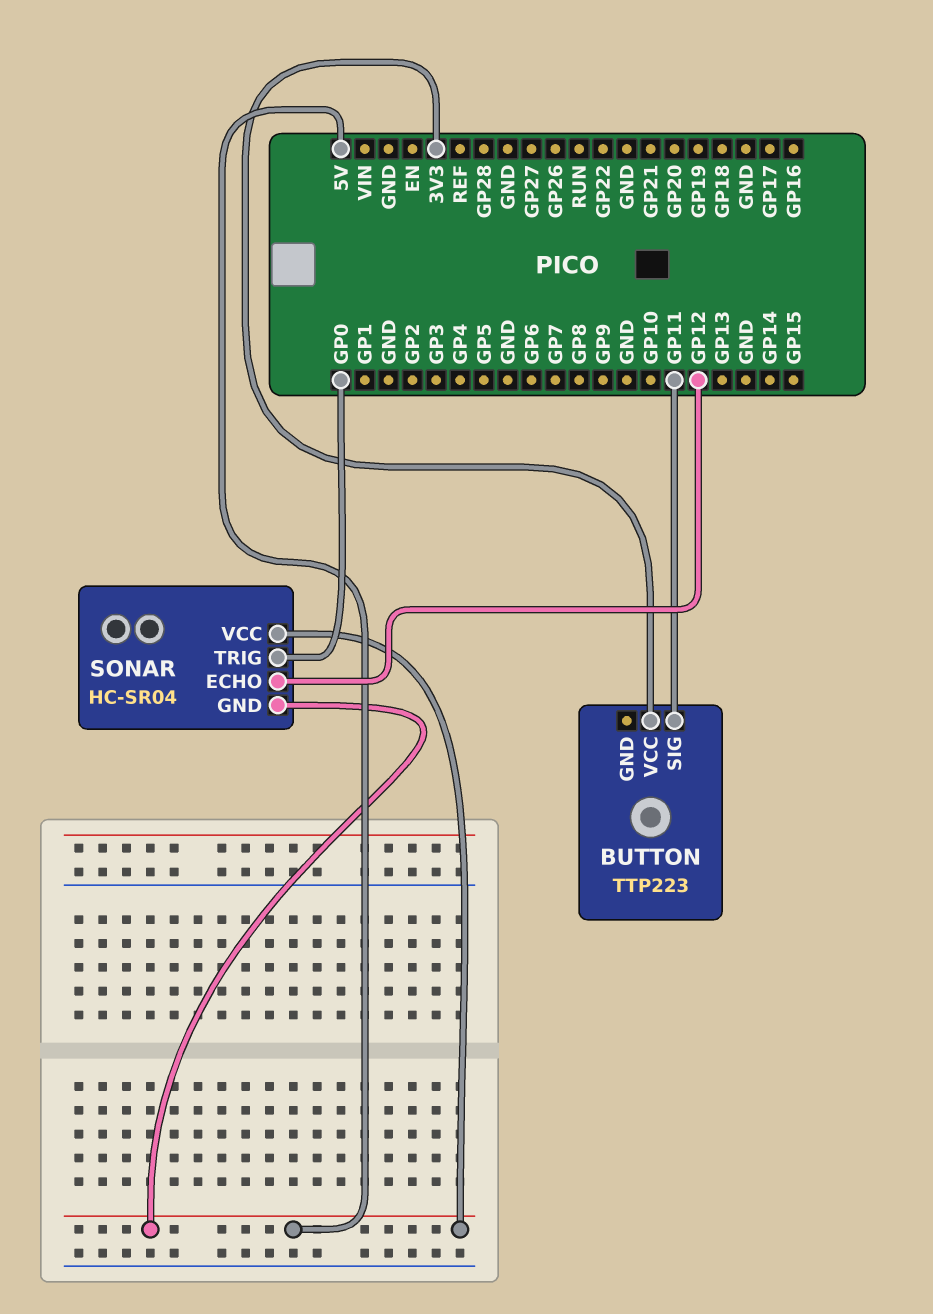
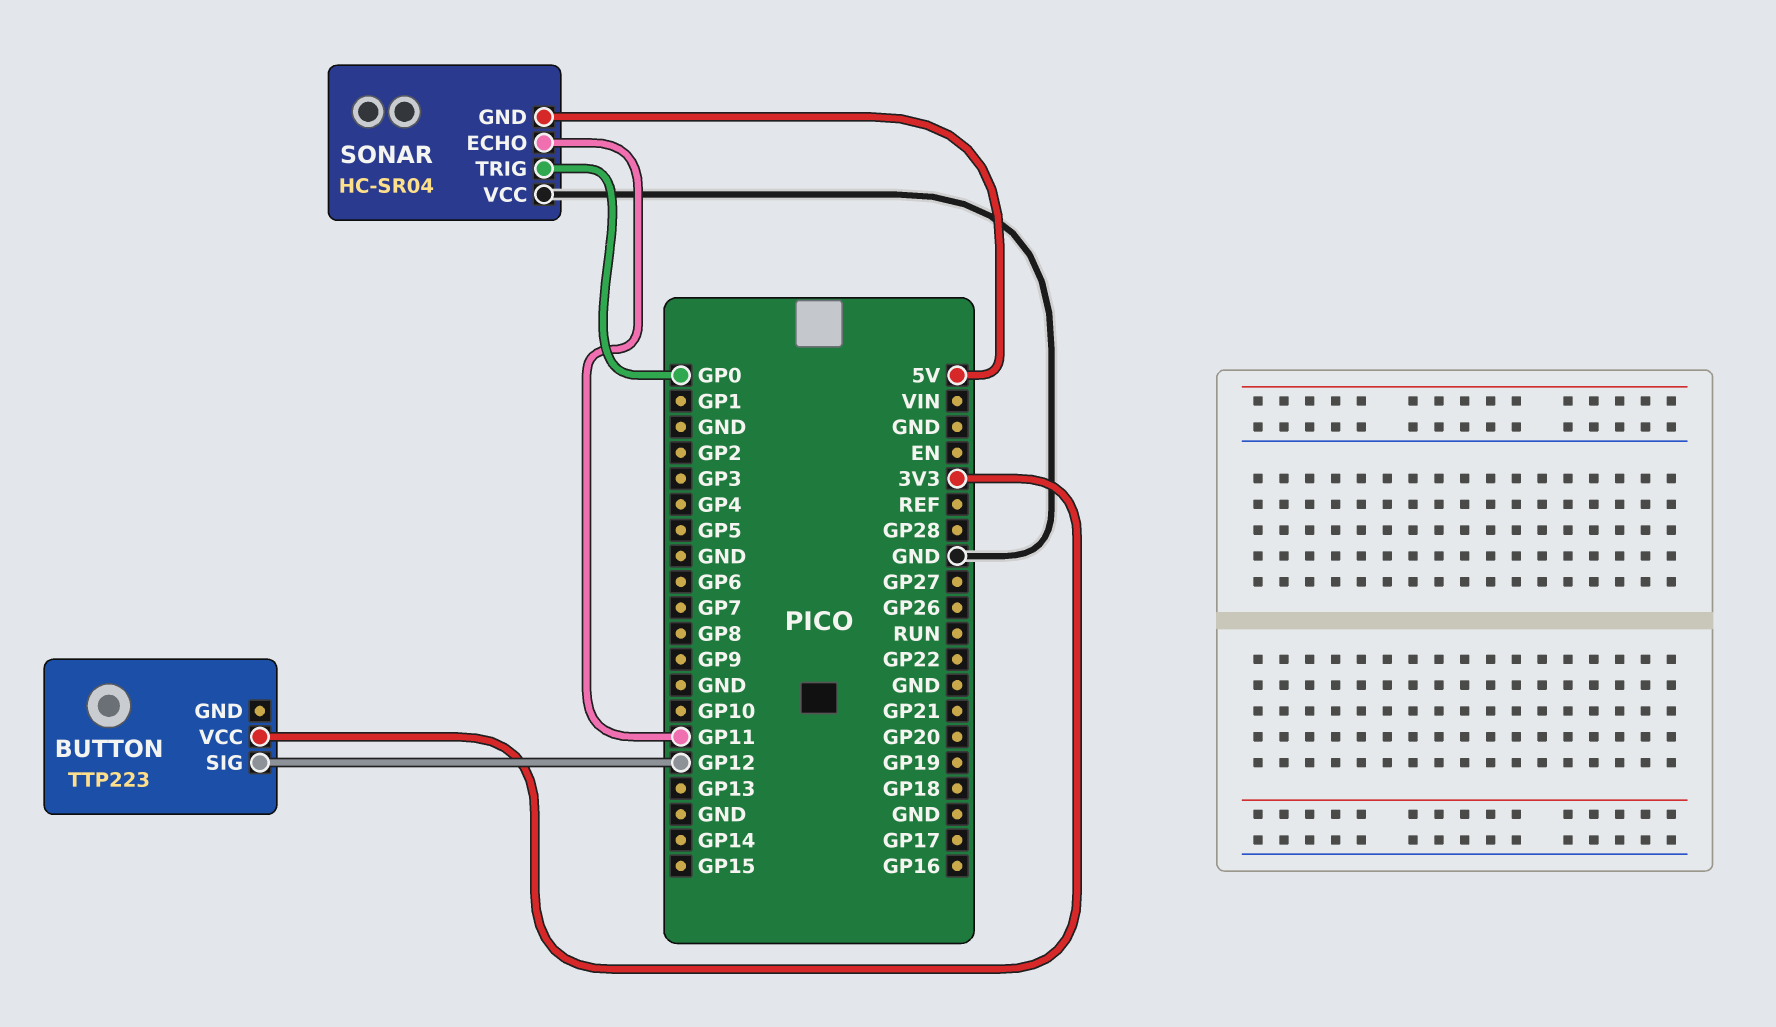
BUTTON pin SIG: GP11 -> GP12
SONAR pin ECHO: GP12 -> GP11
SONAR pin VCC: 5V -> GND

